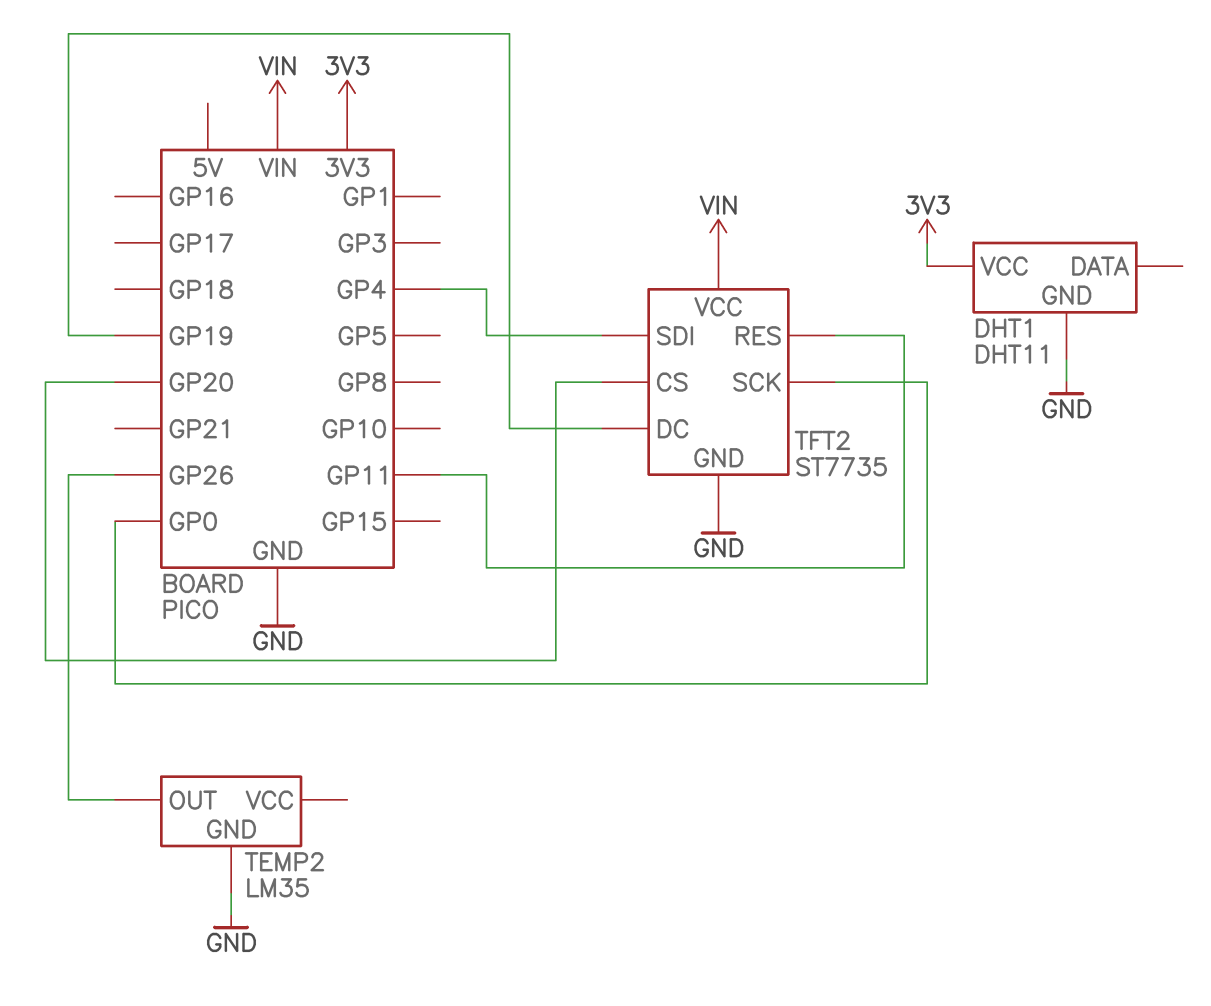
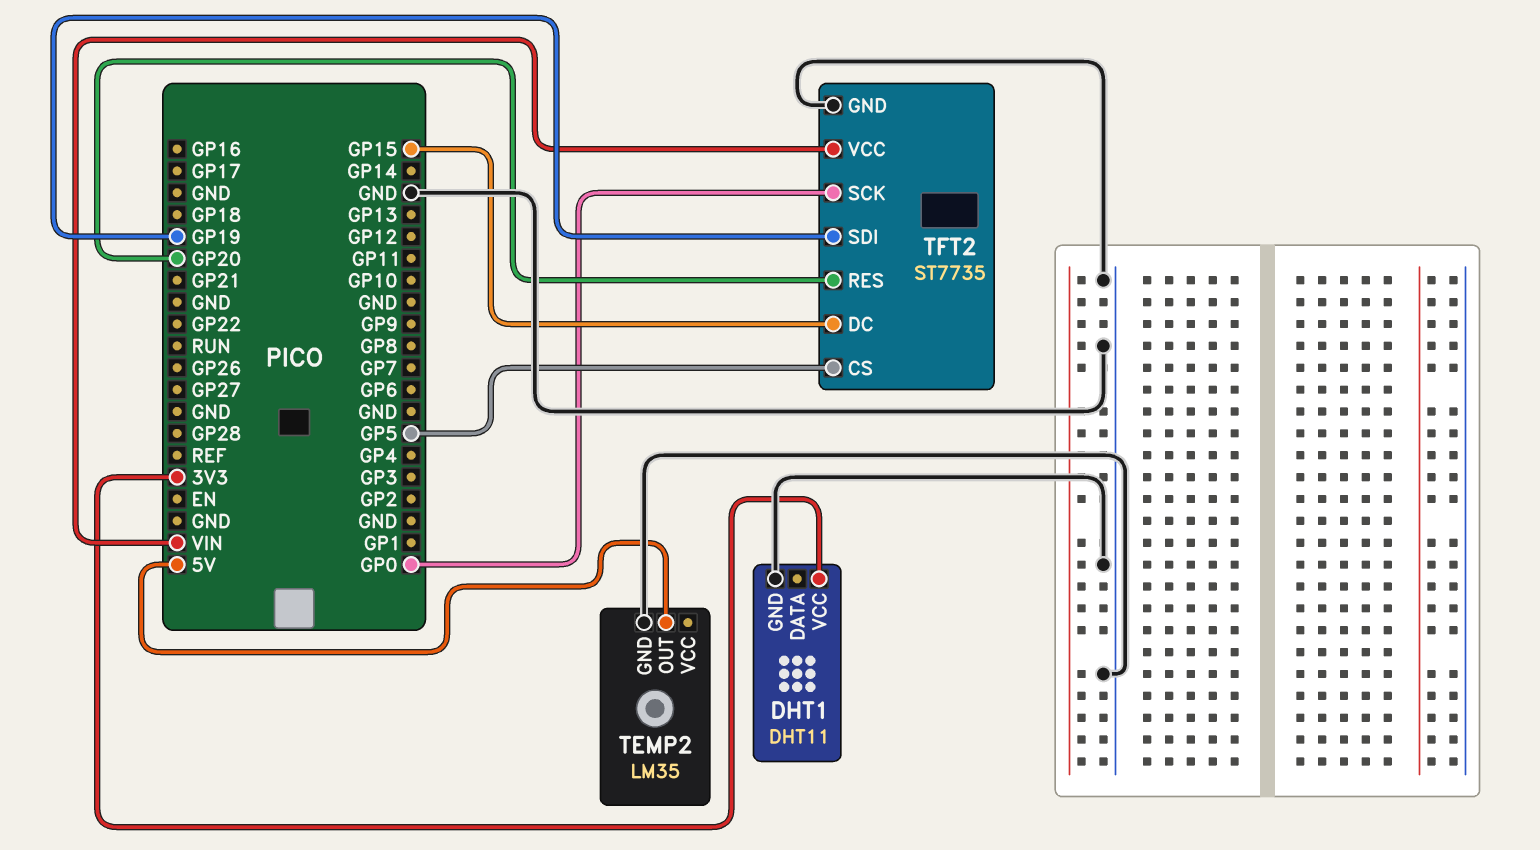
TEMP2 pin OUT: GP26 -> 5V
TFT2 pin CS: GP20 -> GP5
TFT2 pin DC: GP19 -> GP15
TFT2 pin RES: GP11 -> GP20
TFT2 pin SDI: GP4 -> GP19

